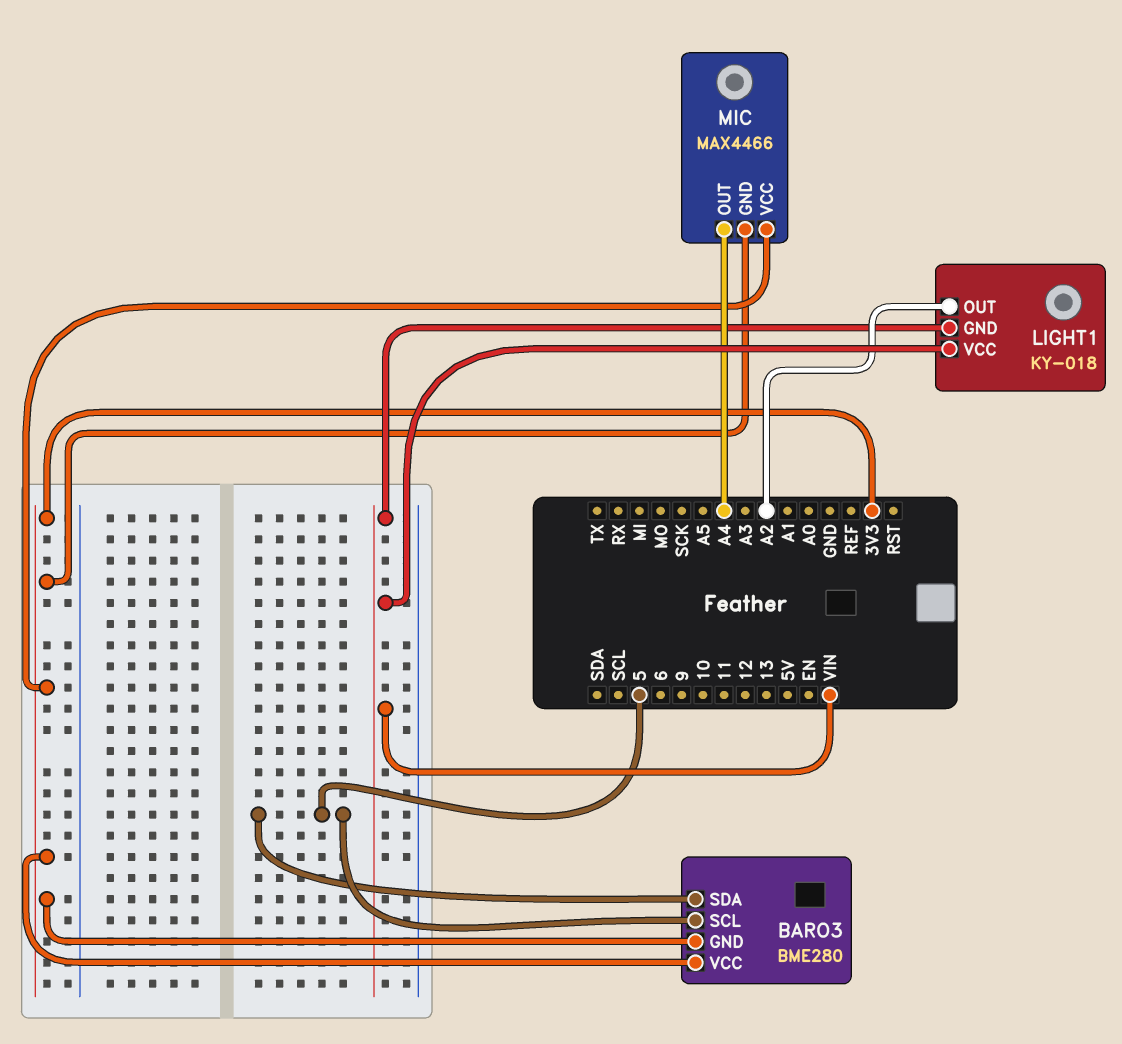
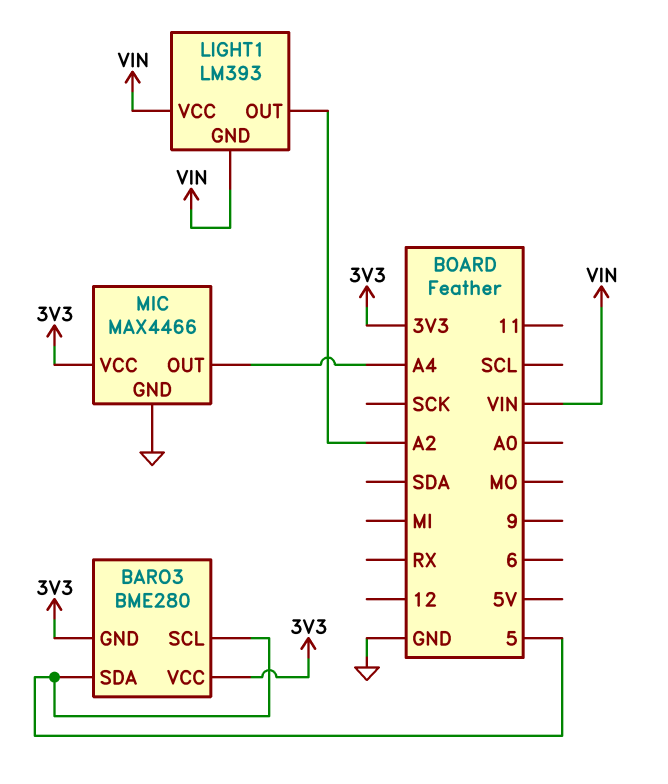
LIGHT1: KY-018 -> LM393
MIC pin GND: 3V3 -> GND

